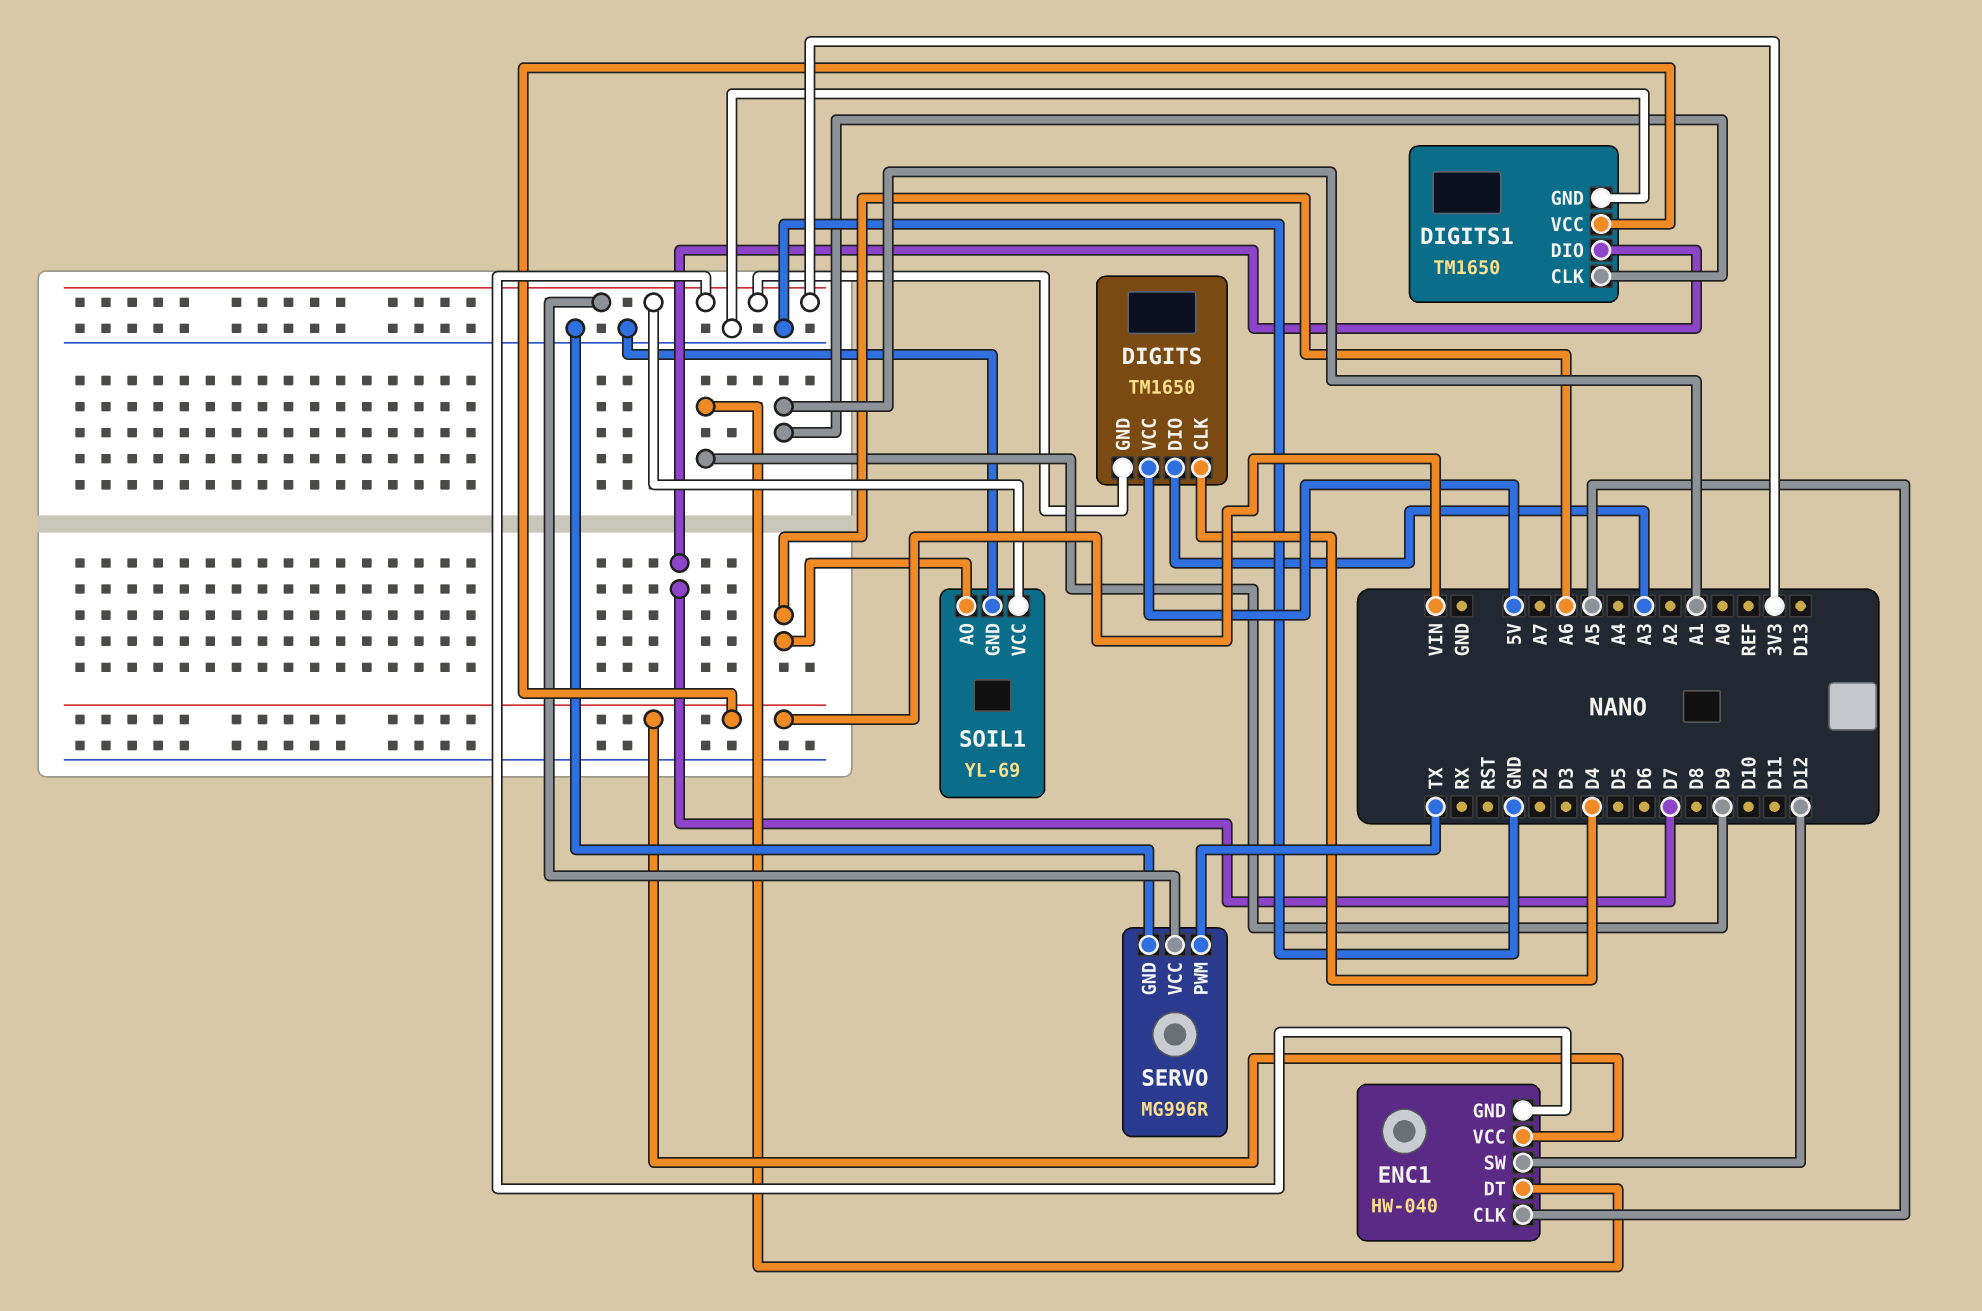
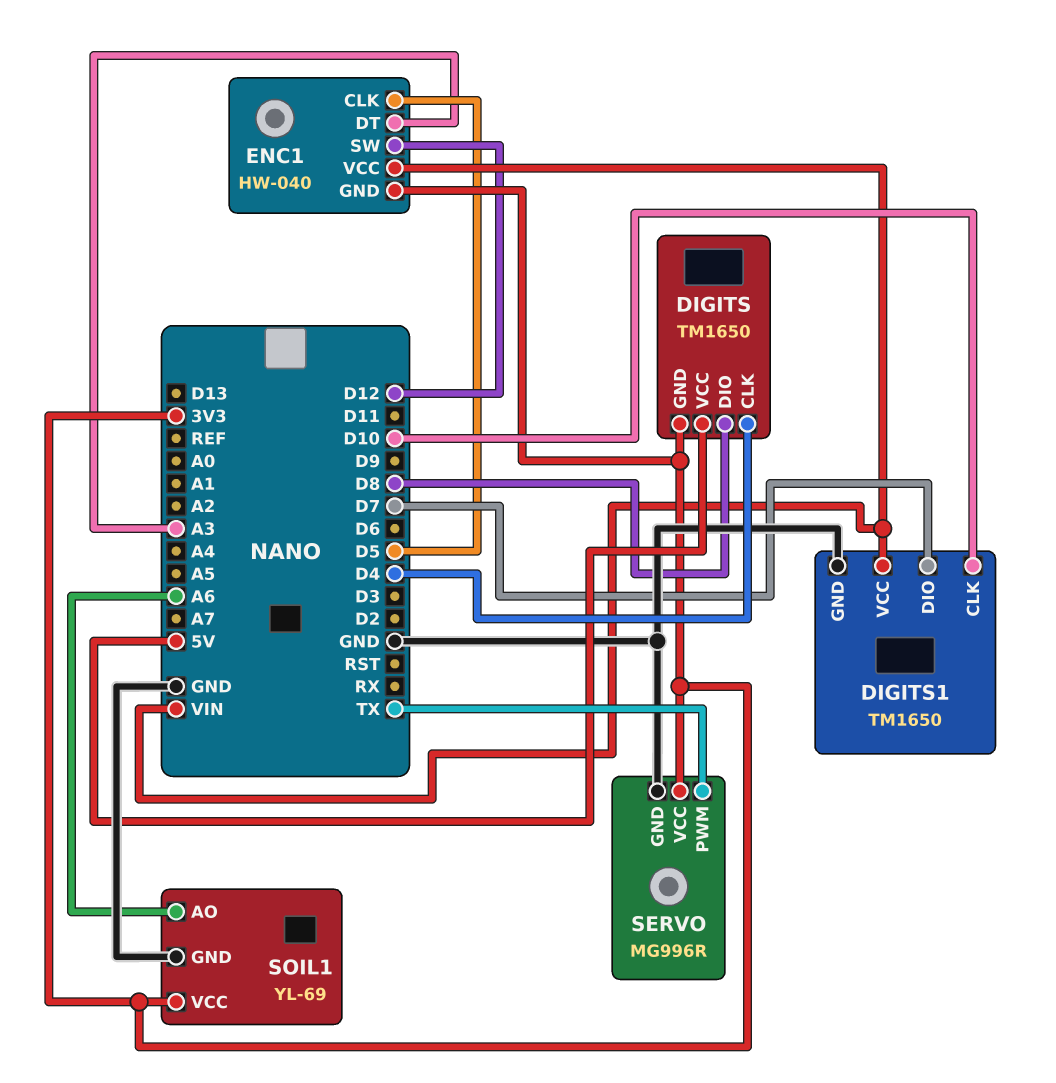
DIGITS pin DIO: A3 -> D8
DIGITS1 pin CLK: A1 -> D10
ENC1 pin CLK: A5 -> D5
ENC1 pin DT: D9 -> A3

